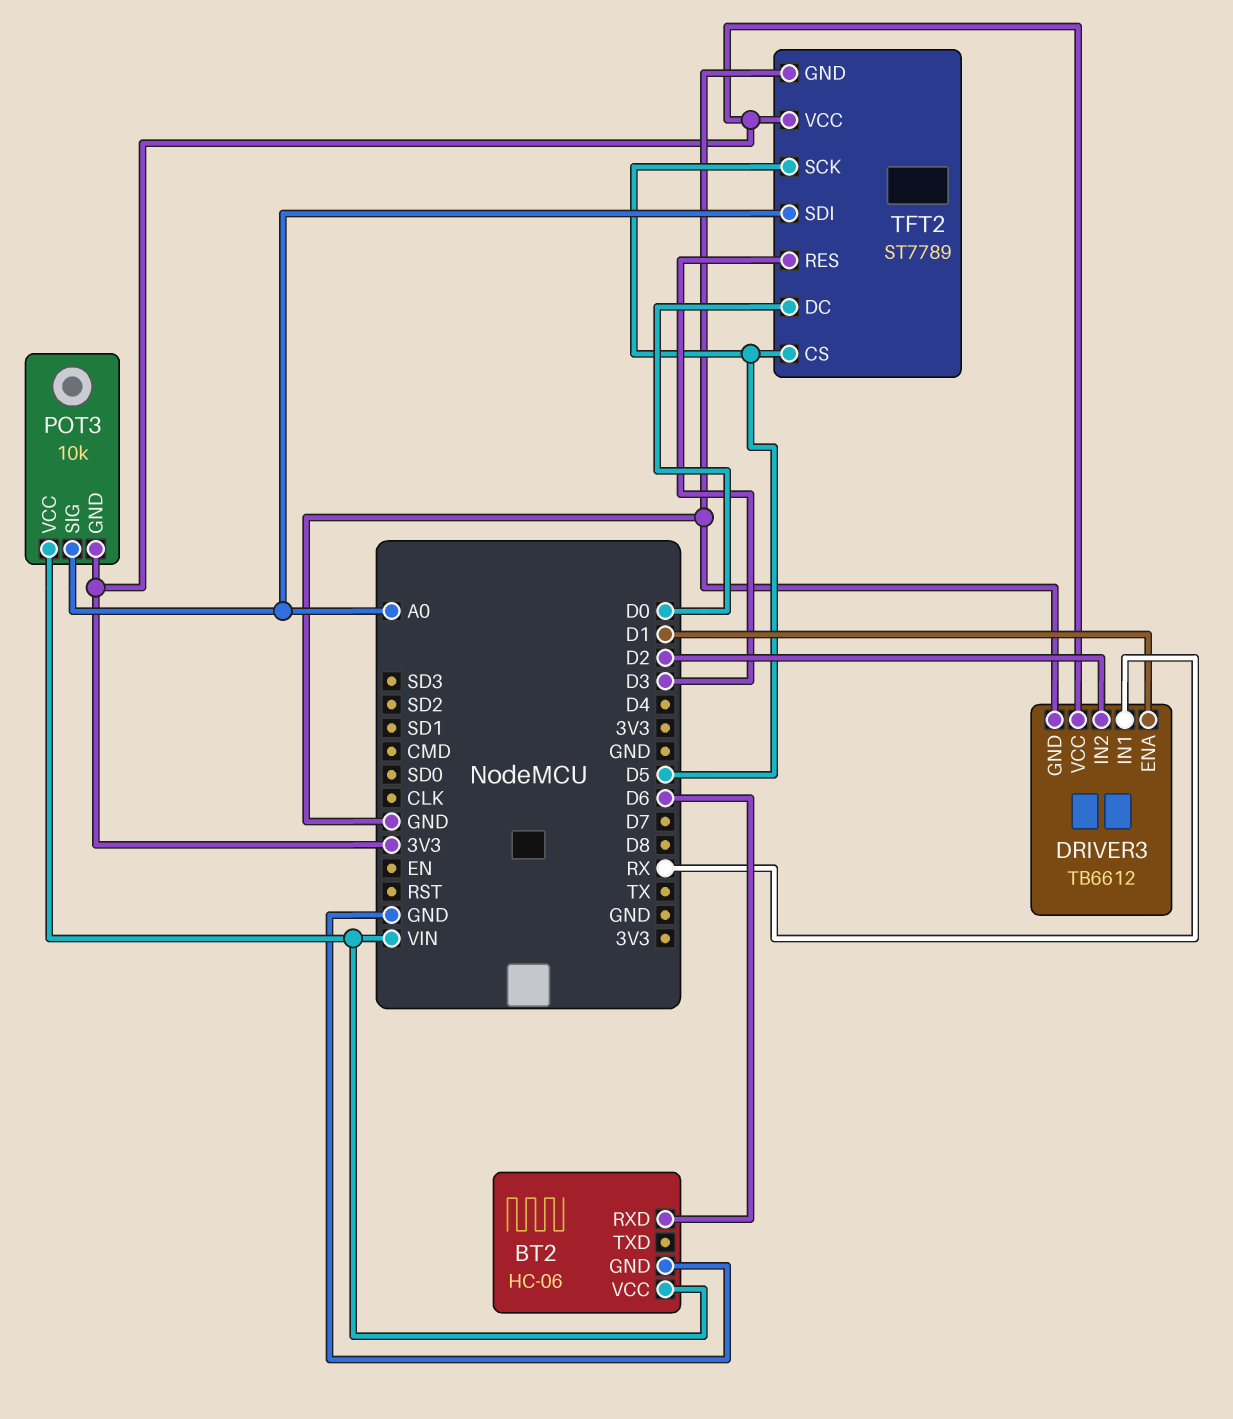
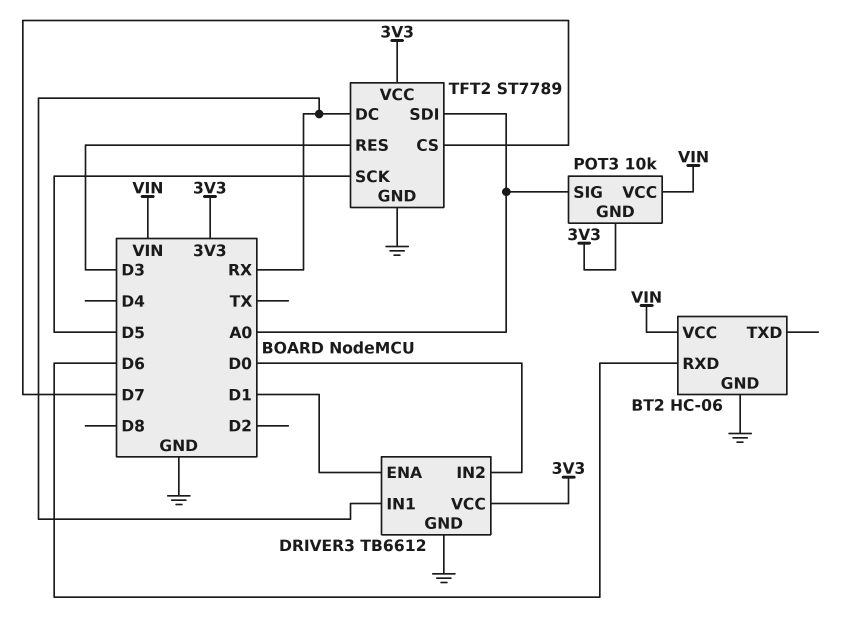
DRIVER3 pin IN2: D2 -> D0
TFT2 pin CS: D5 -> D7
TFT2 pin DC: D0 -> RX

